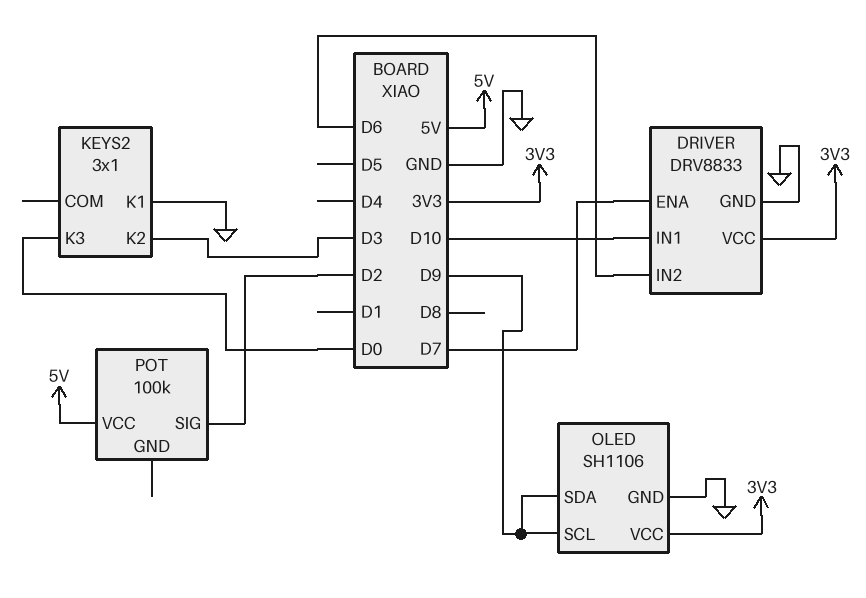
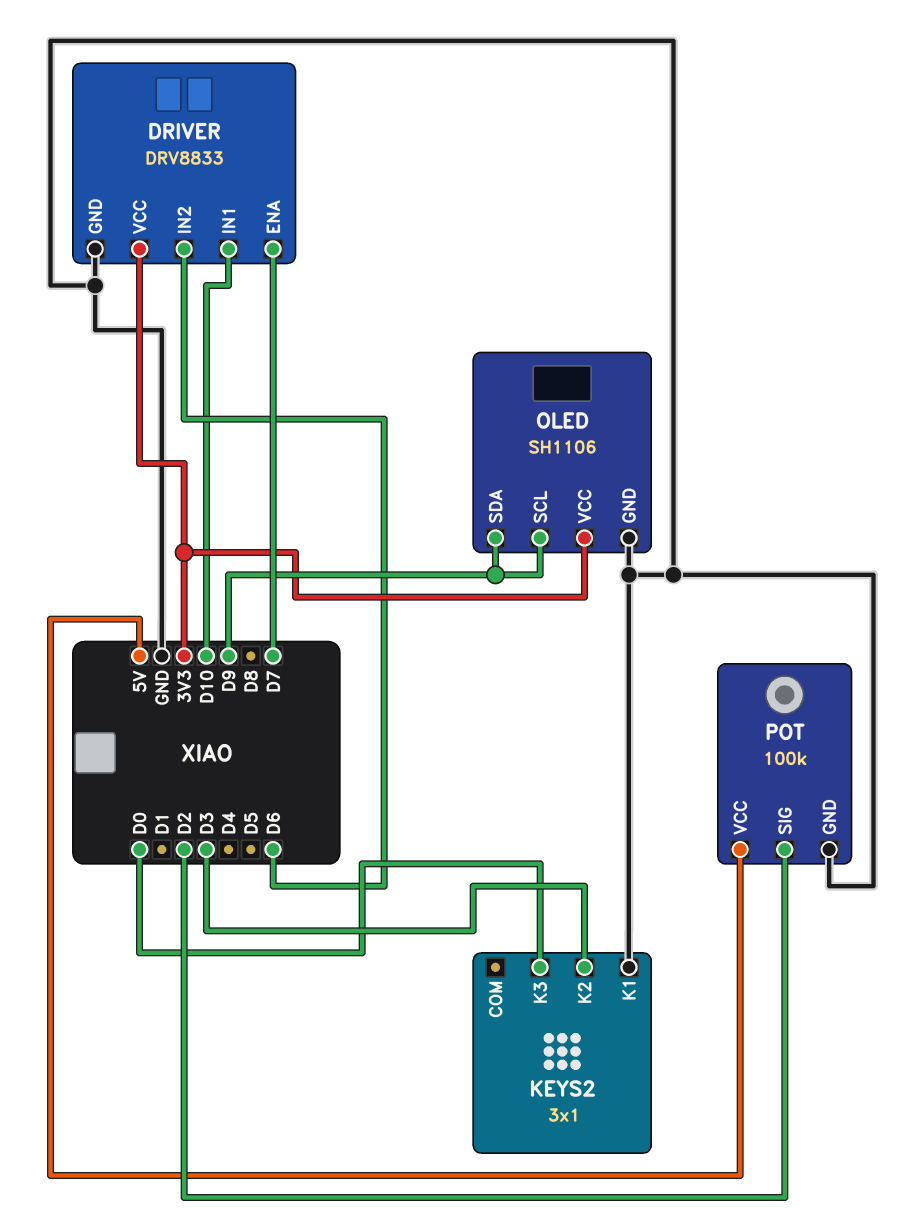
POT pin GND: none -> GND

